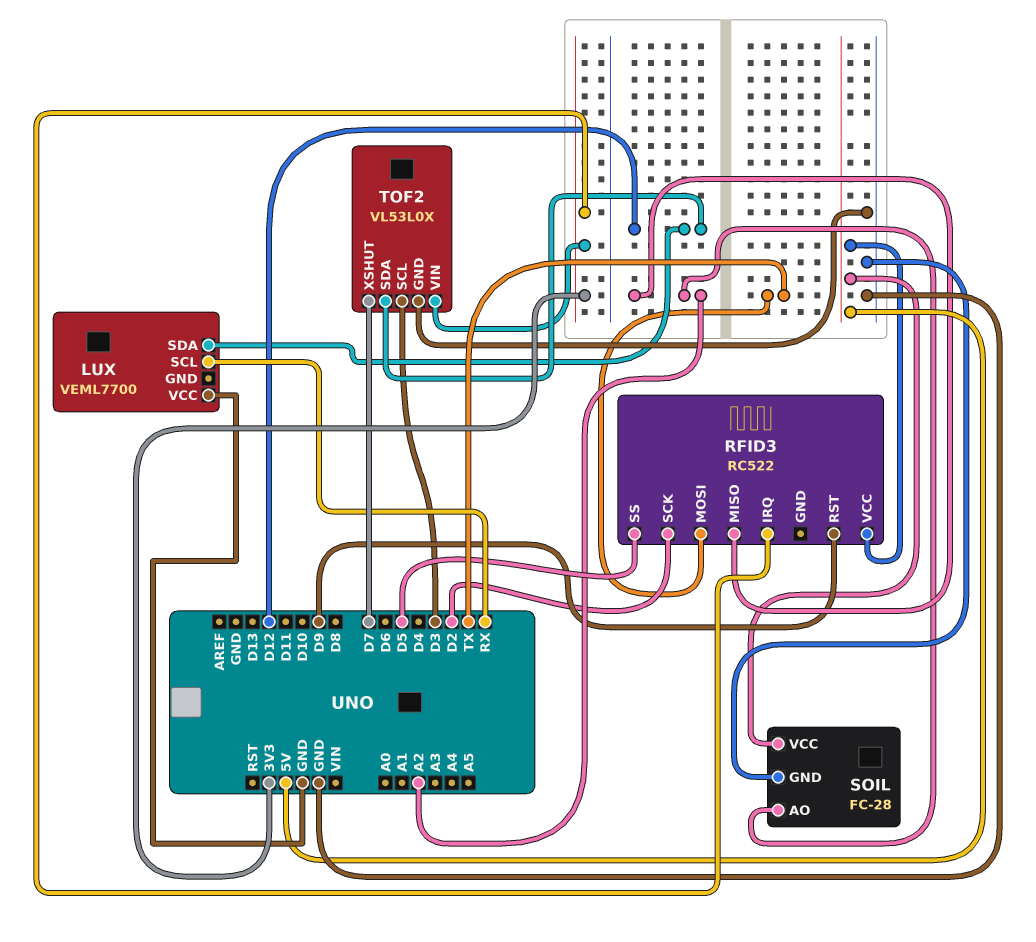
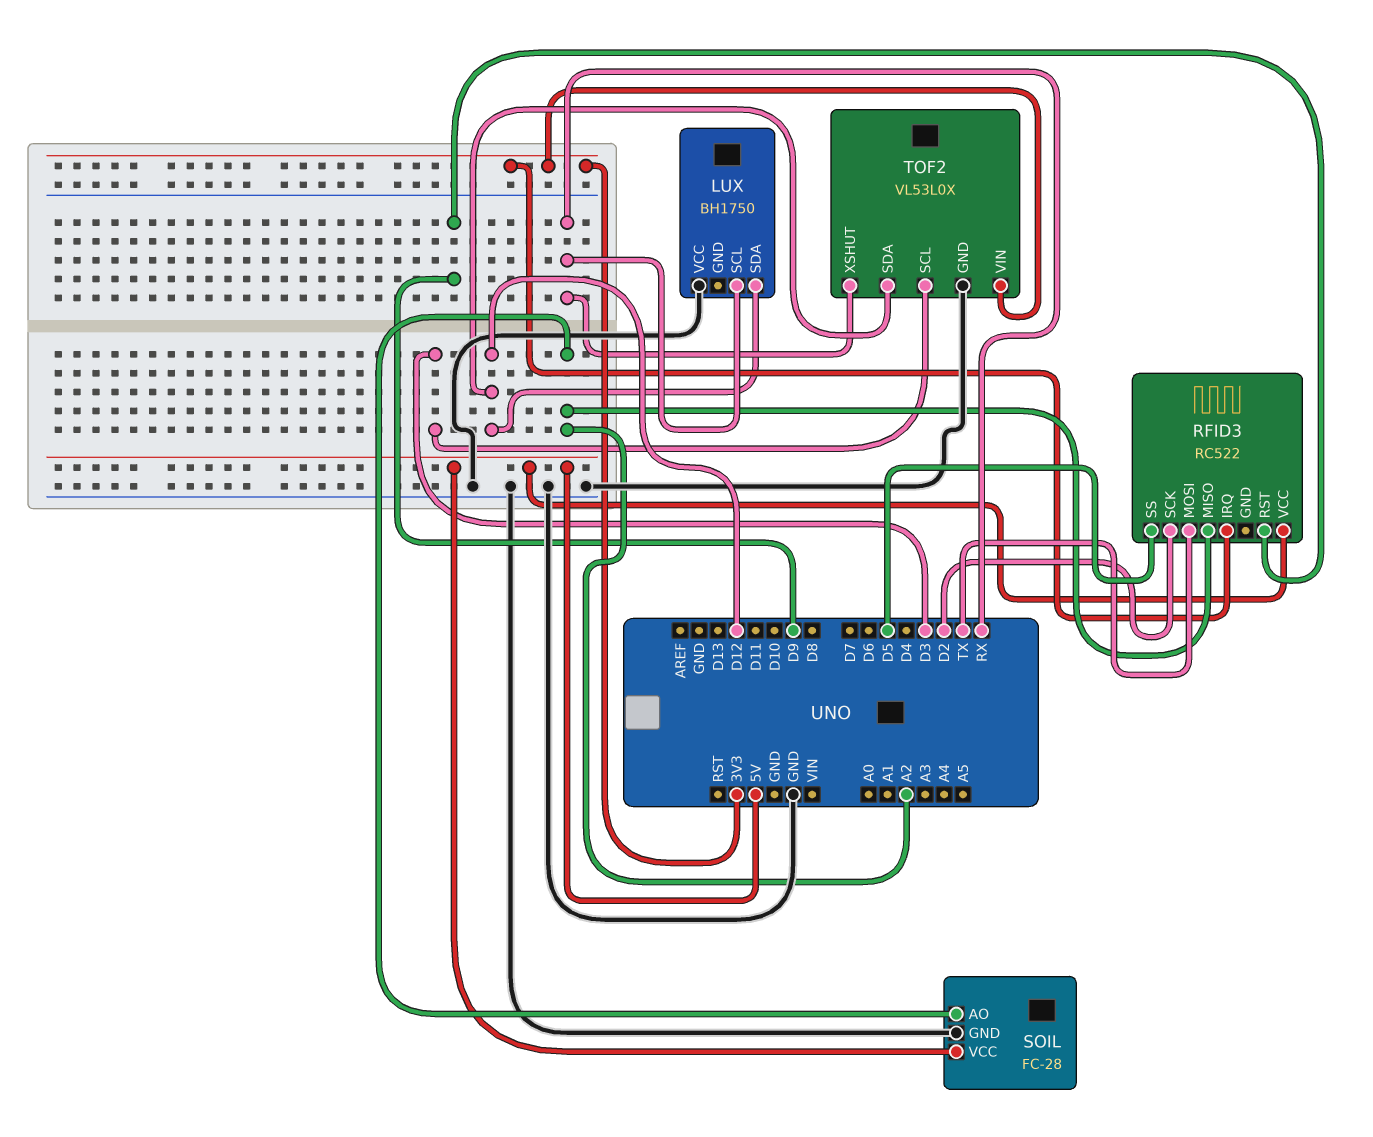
LUX: VEML7700 -> BH1750
TOF2 pin XSHUT: D7 -> RX

